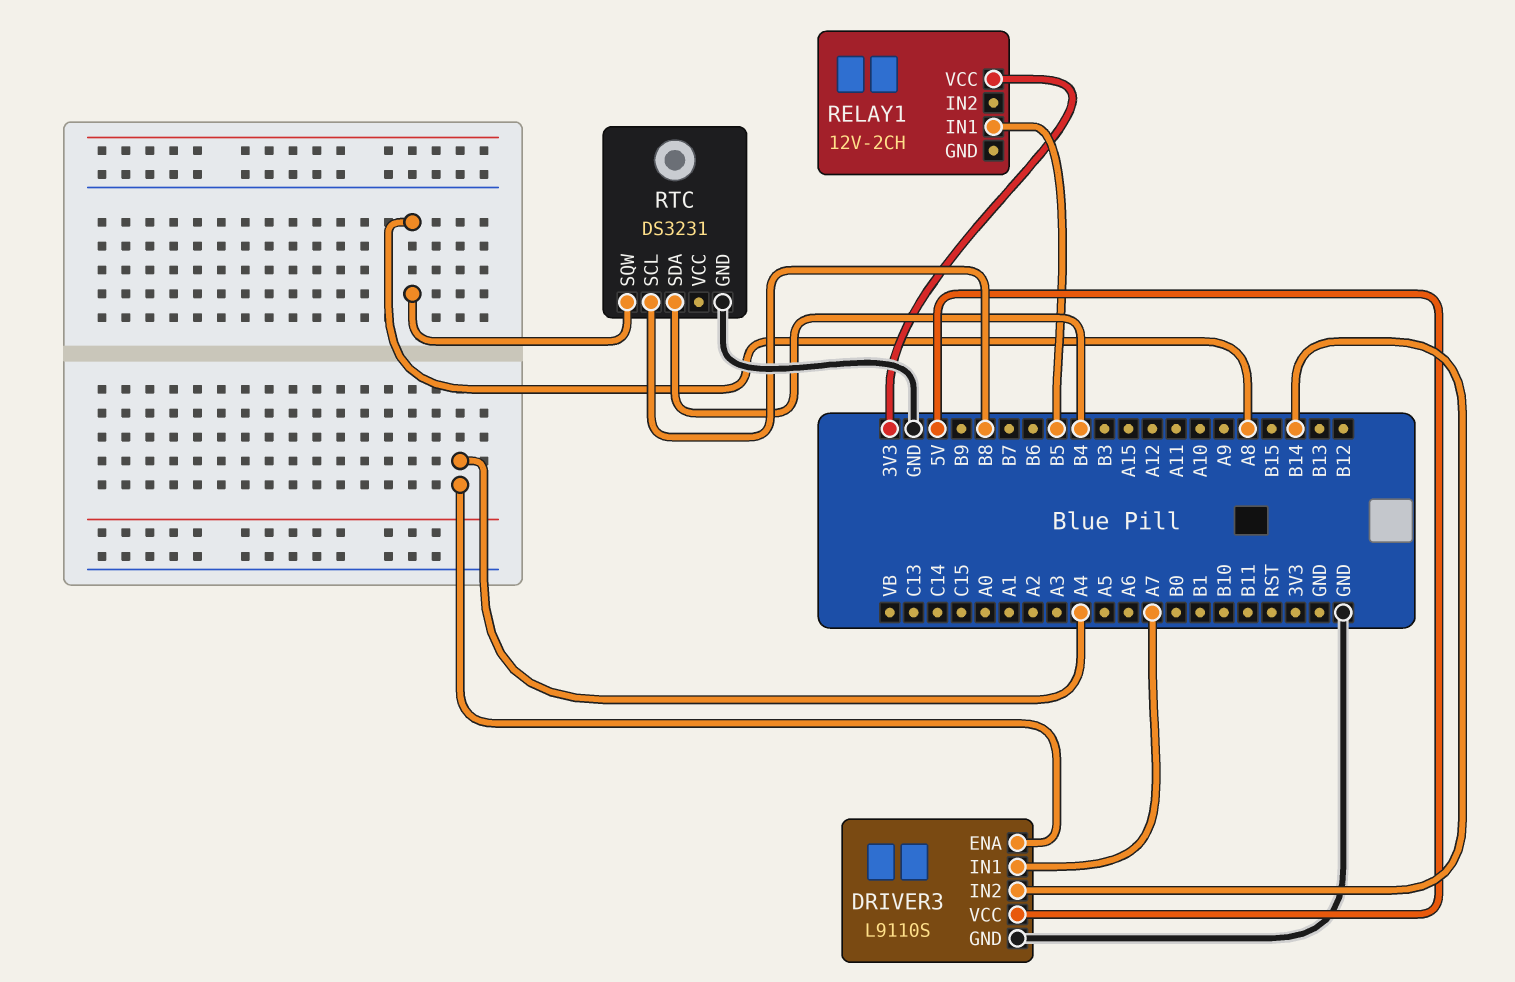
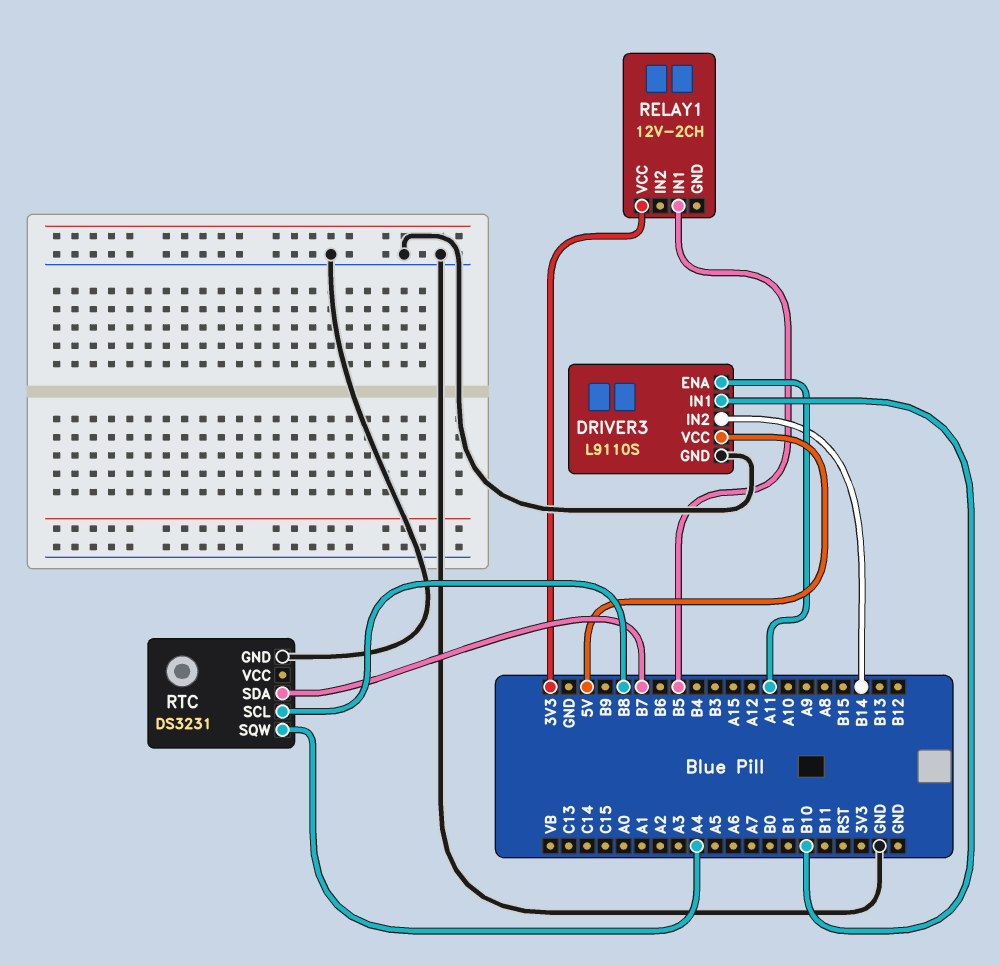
DRIVER3 pin ENA: A4 -> A11
DRIVER3 pin IN1: A7 -> B10
RTC pin SDA: B4 -> B7
RTC pin SQW: A8 -> A4

